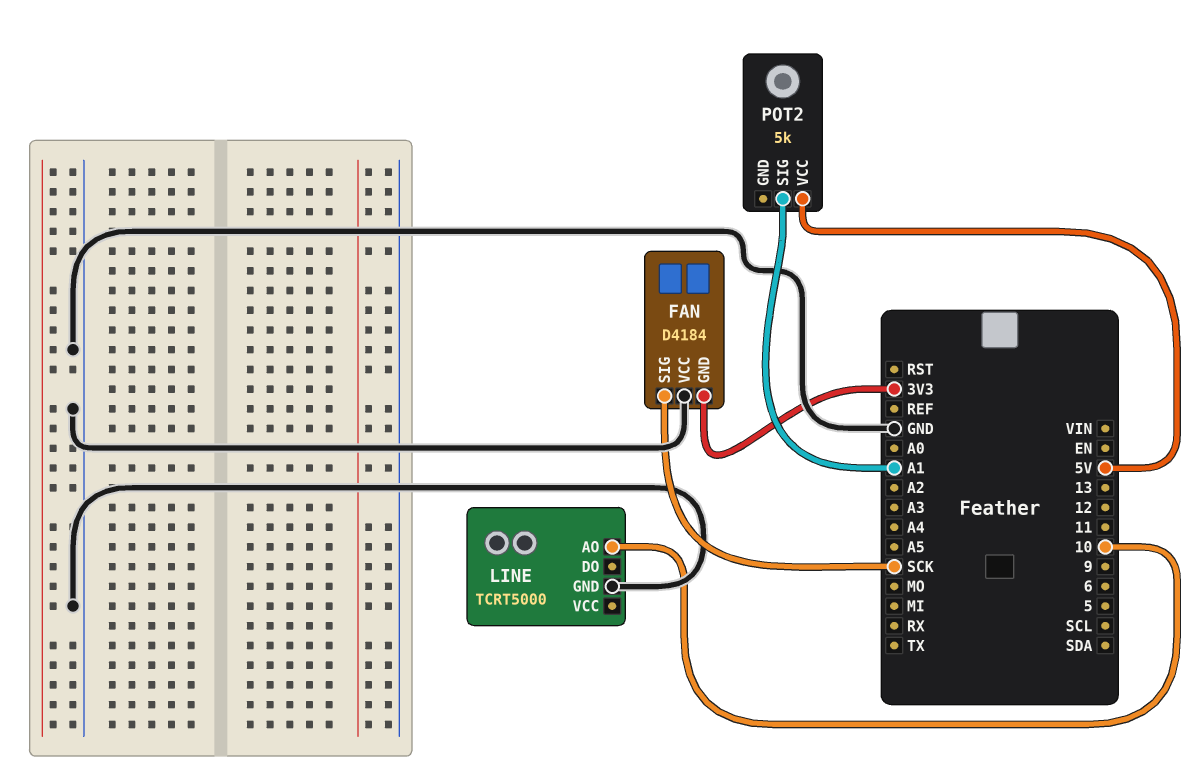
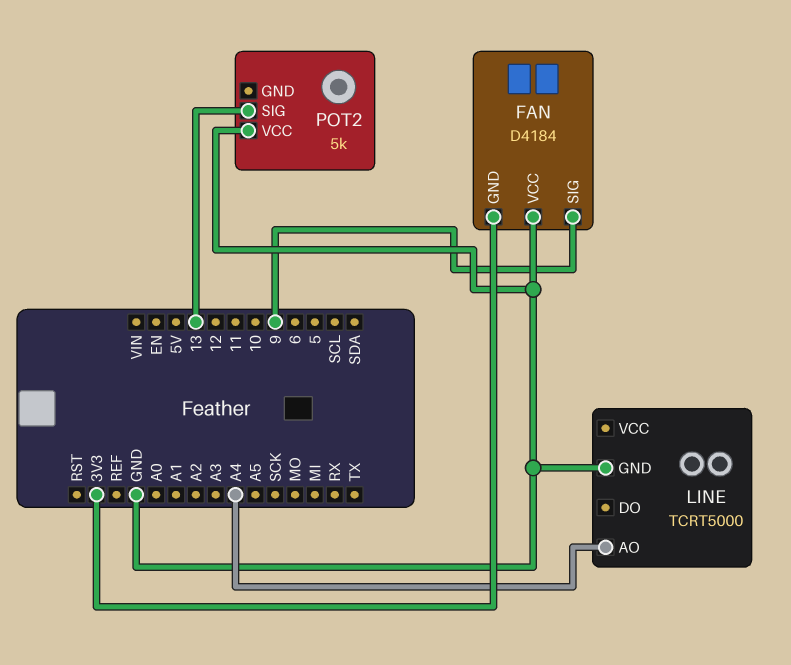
FAN pin SIG: SCK -> 9
LINE pin AO: 10 -> A4
POT2 pin SIG: A1 -> 13
POT2 pin VCC: 5V -> GND

